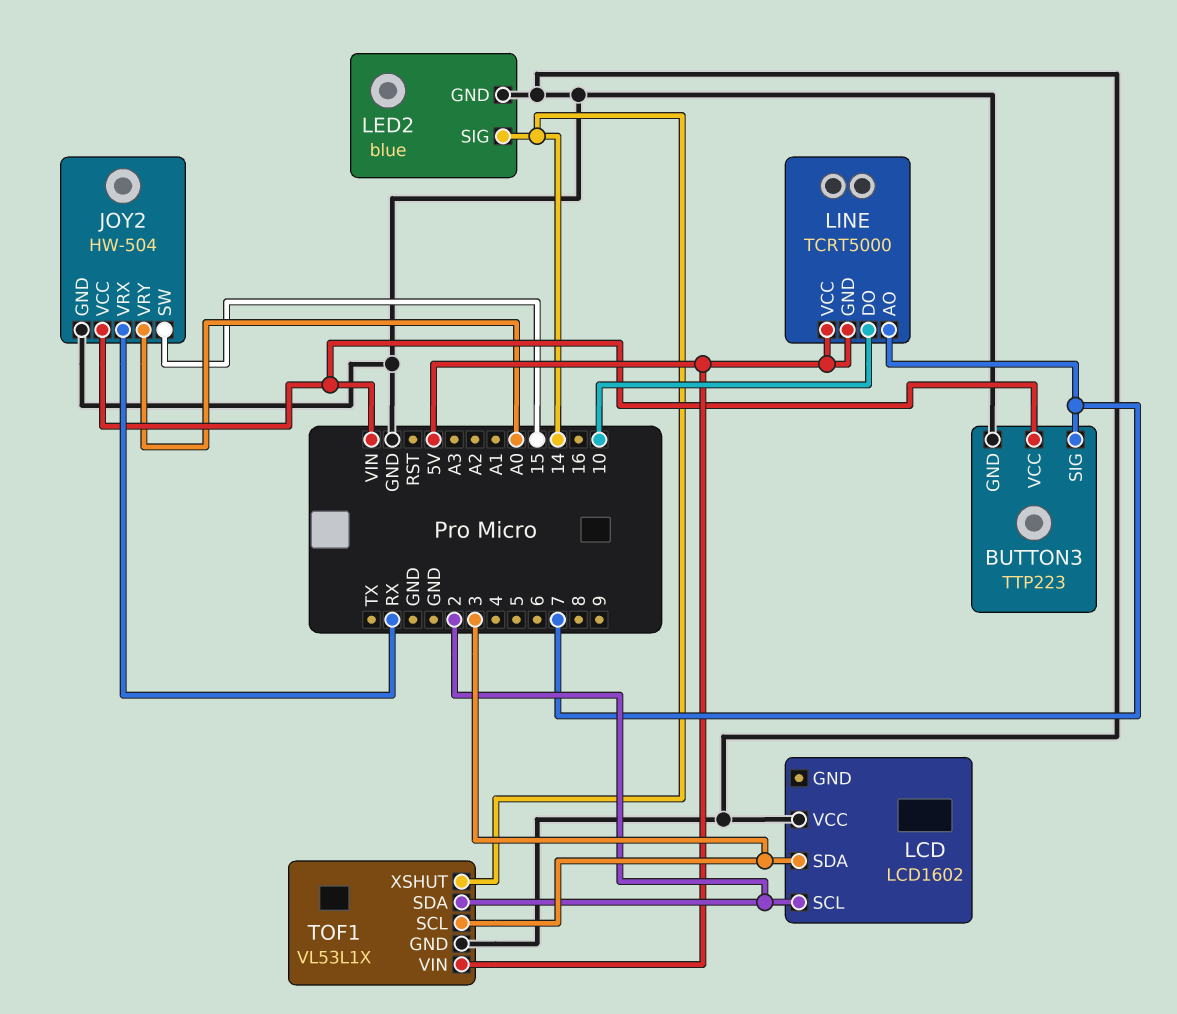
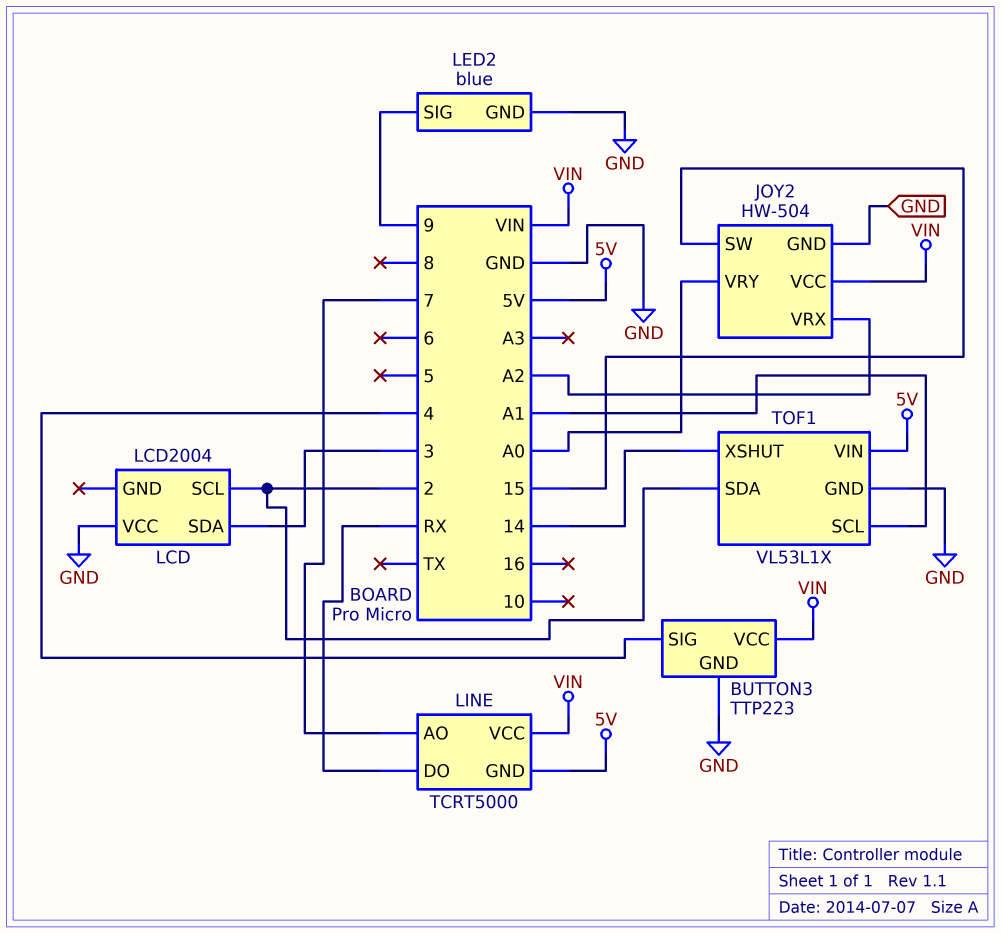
BUTTON3 pin SIG: 7 -> 4
JOY2 pin VRX: RX -> A2
LCD: LCD1602 -> LCD2004
LED2 pin SIG: 14 -> 9
LINE pin DO: 10 -> RX
LINE pin VCC: 5V -> VIN
TOF1 pin SCL: 3 -> A1

